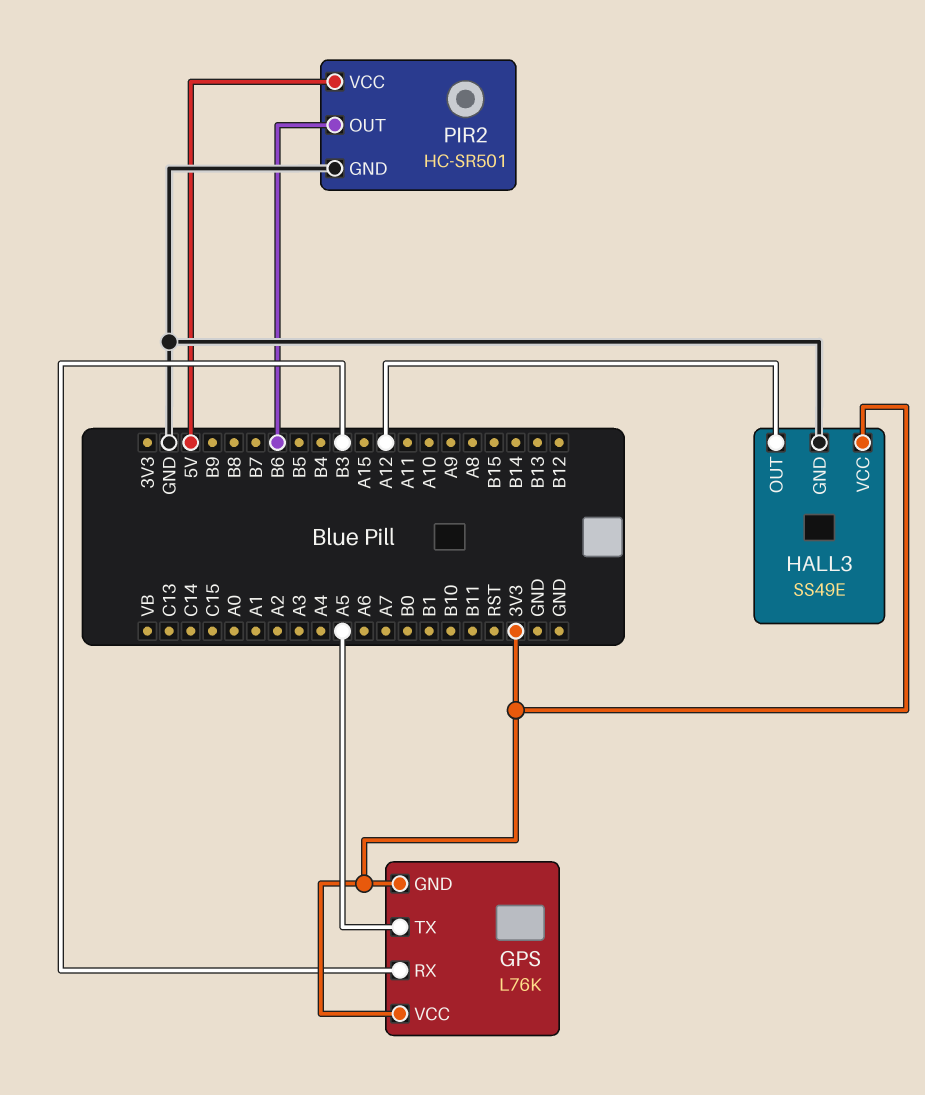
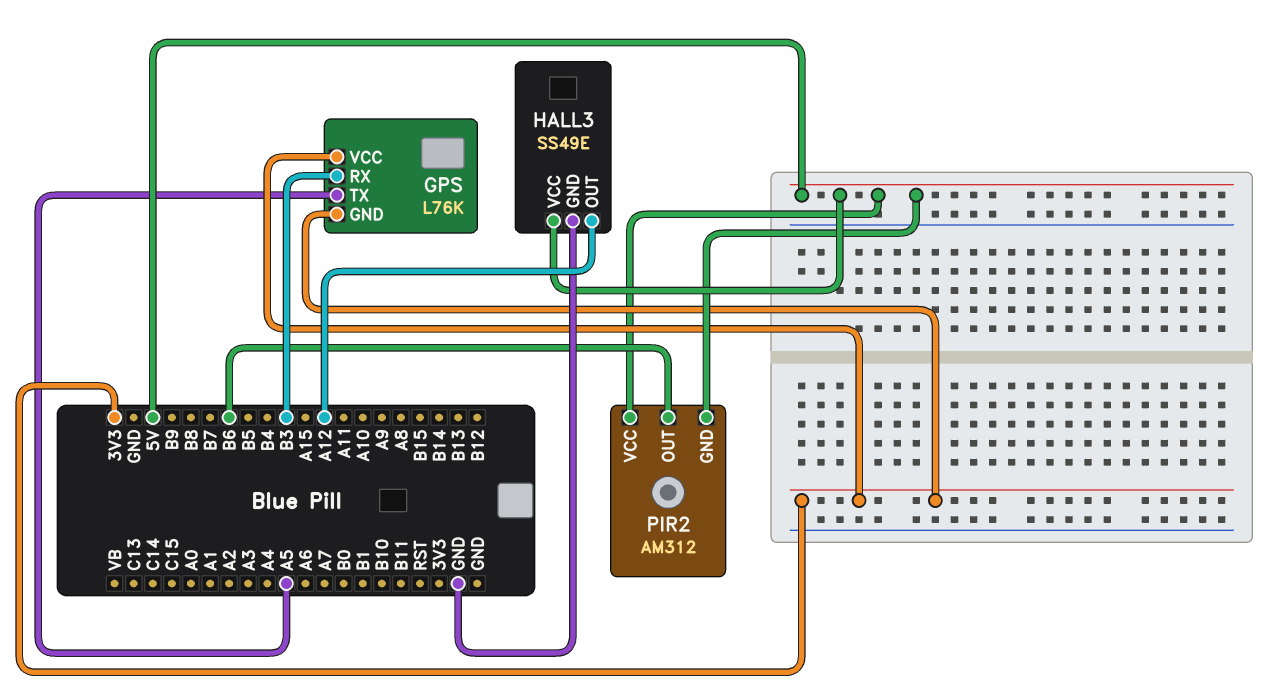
HALL3 pin VCC: 3V3 -> 5V
PIR2: HC-SR501 -> AM312
PIR2 pin GND: GND -> 5V

